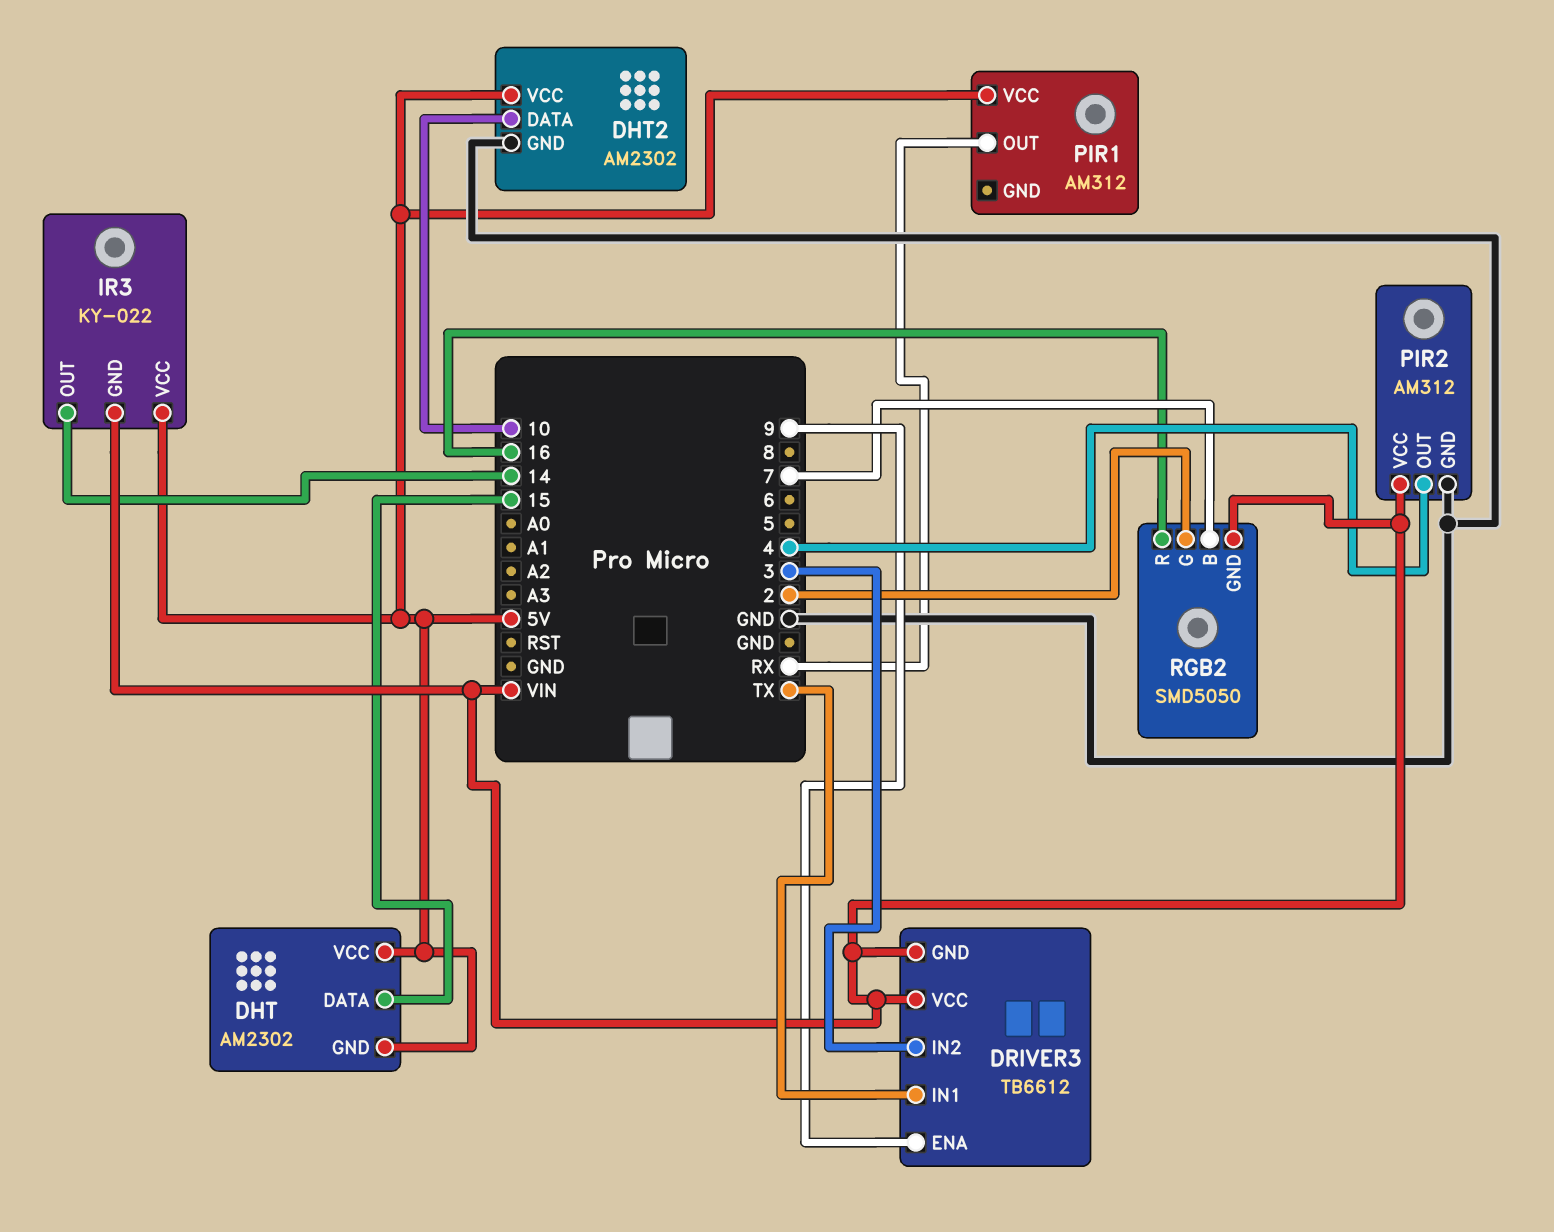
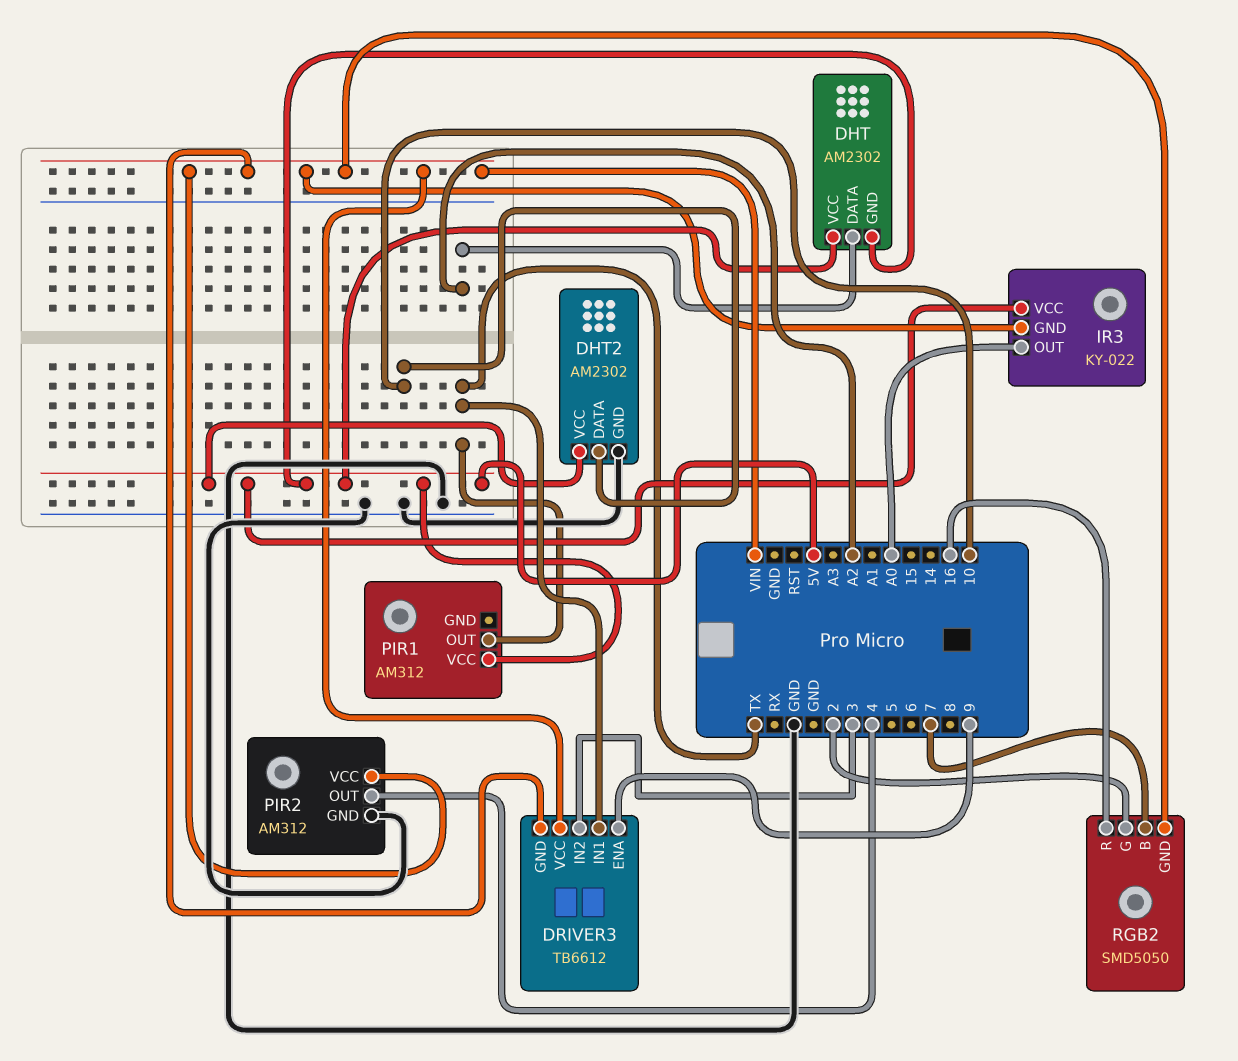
DHT pin DATA: 15 -> A2
IR3 pin OUT: 14 -> A0
PIR1 pin OUT: RX -> TX

